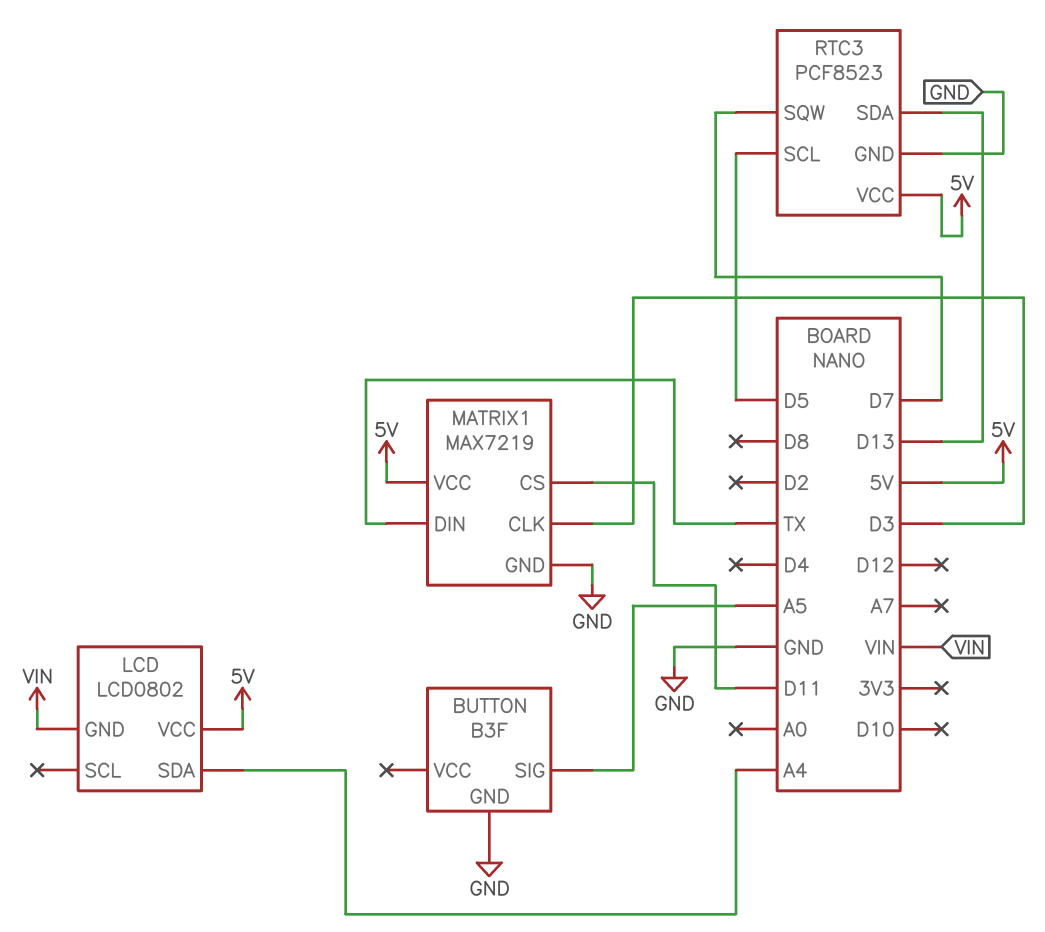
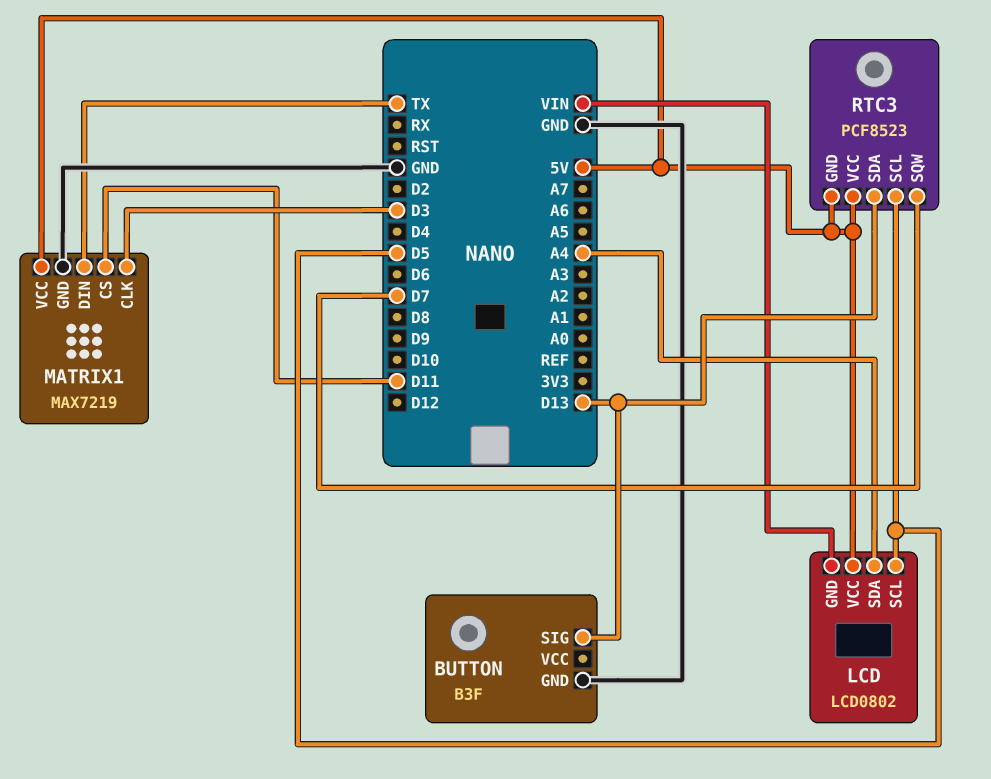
BUTTON pin SIG: A5 -> D13
LCD pin SCL: none -> D5
RTC3 pin GND: GND -> 5V

